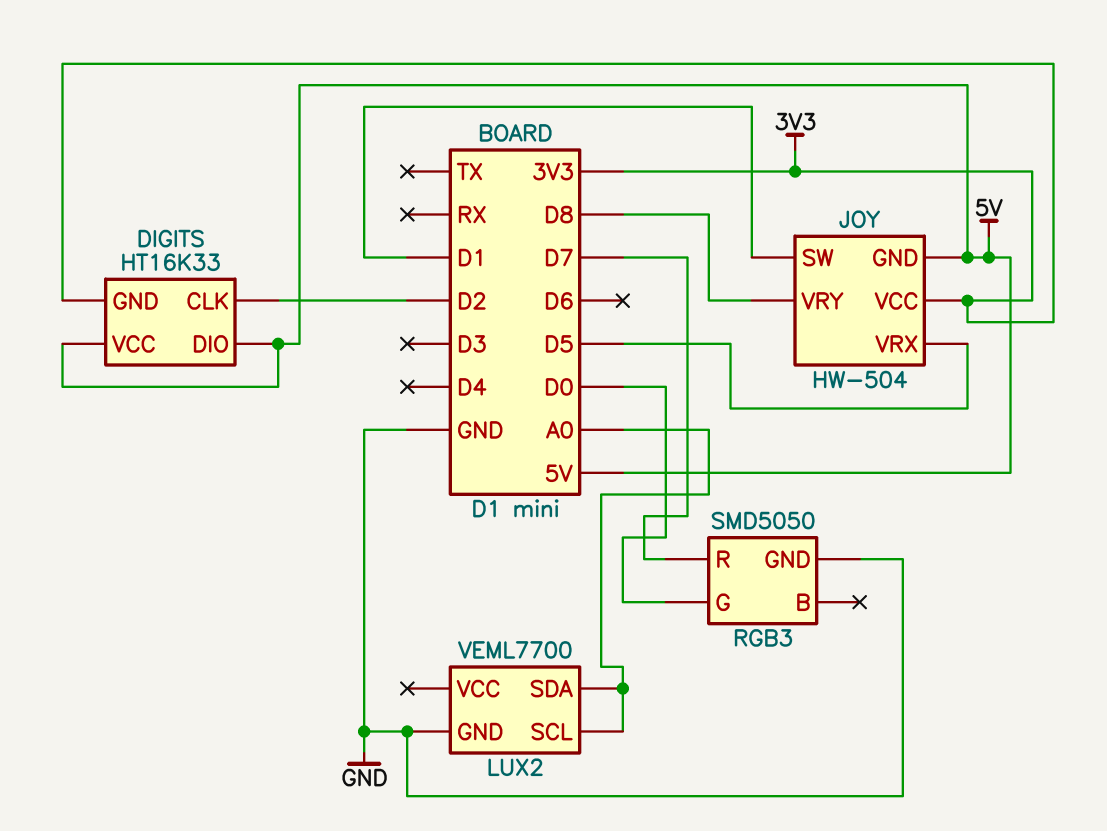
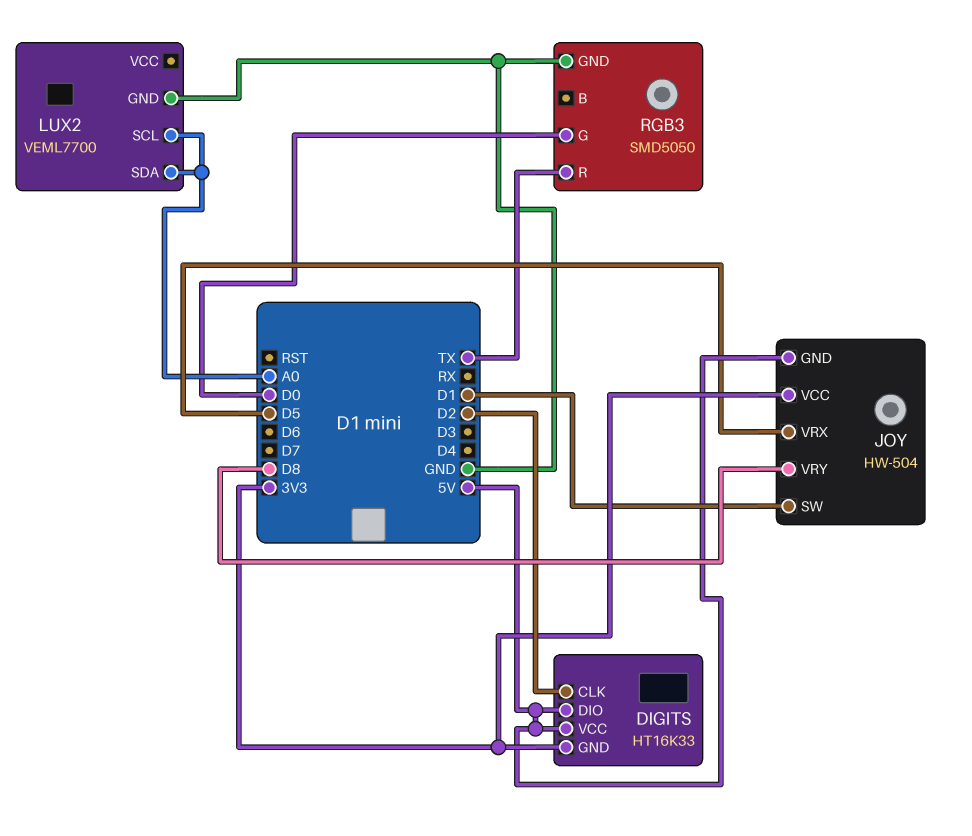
RGB3 pin R: D7 -> TX

